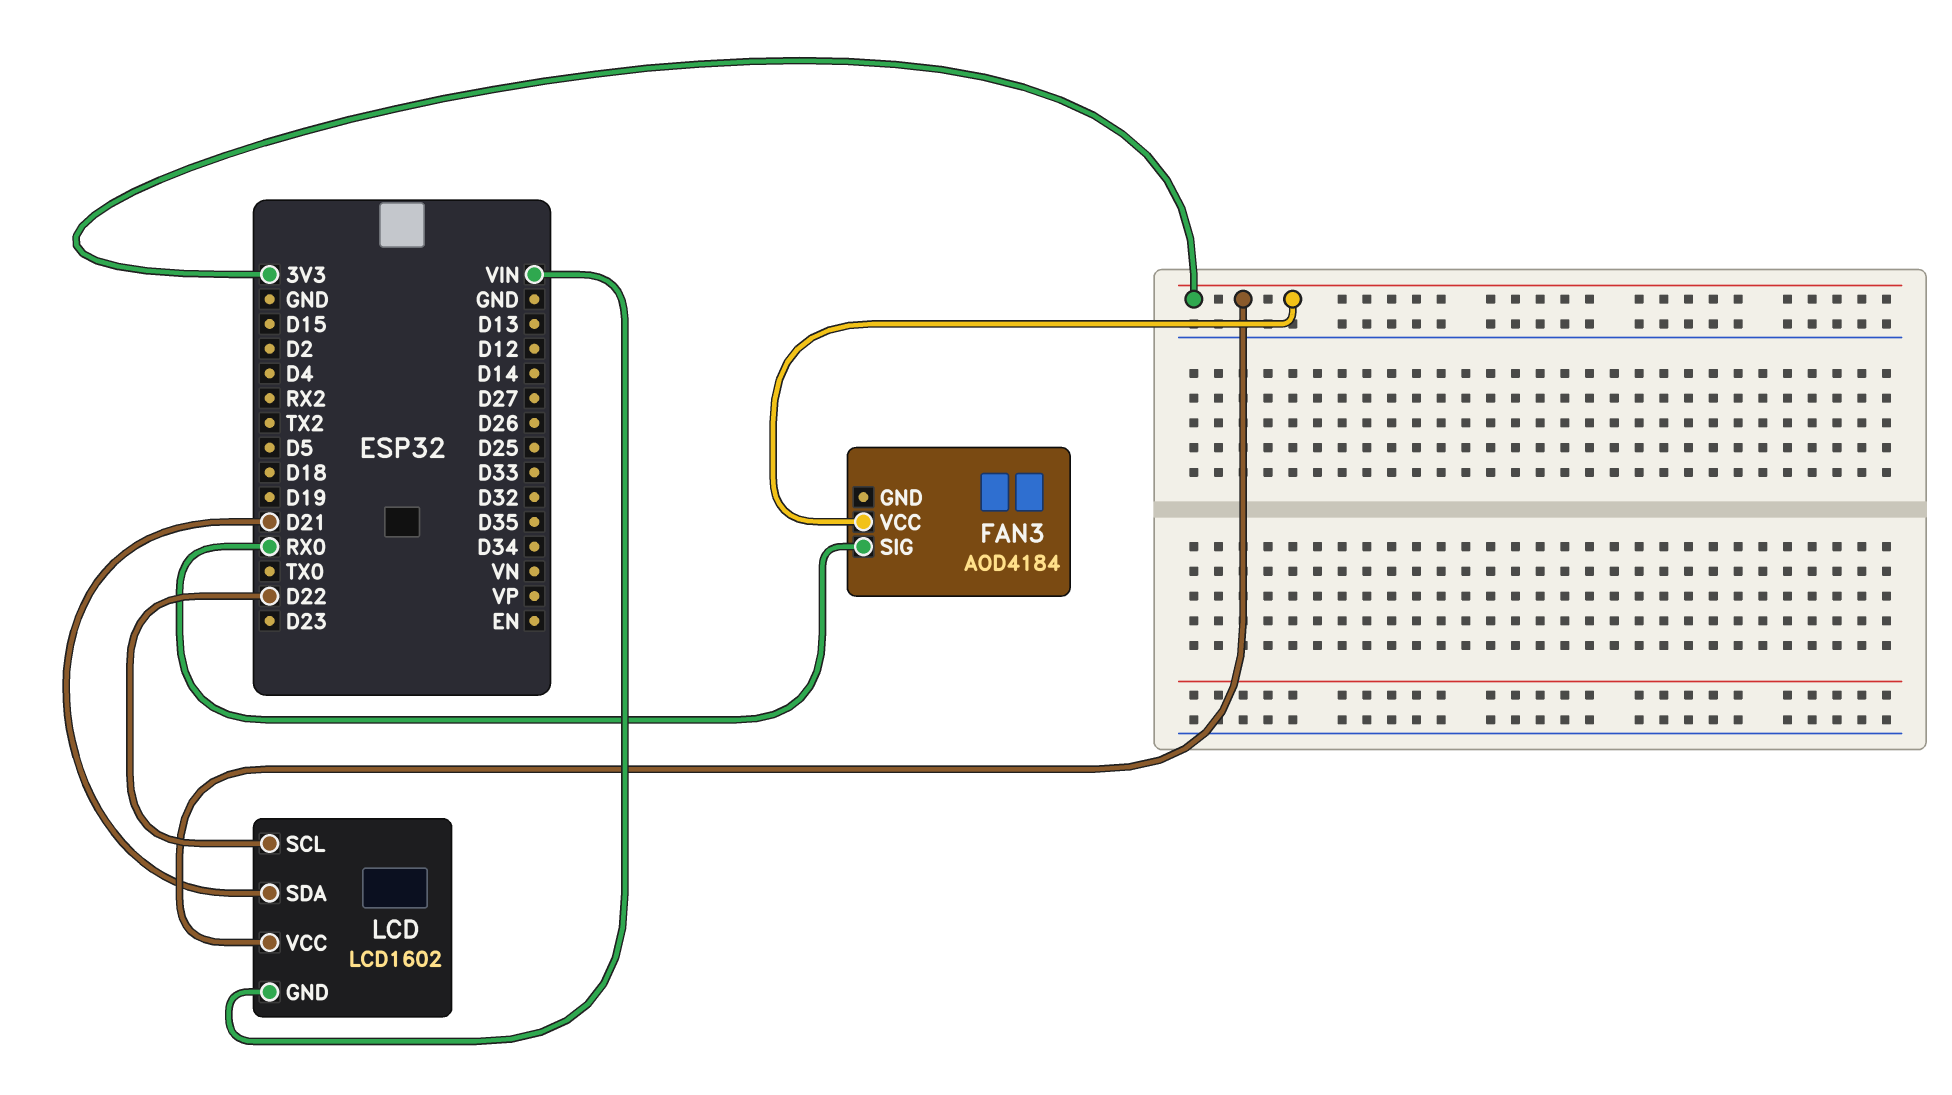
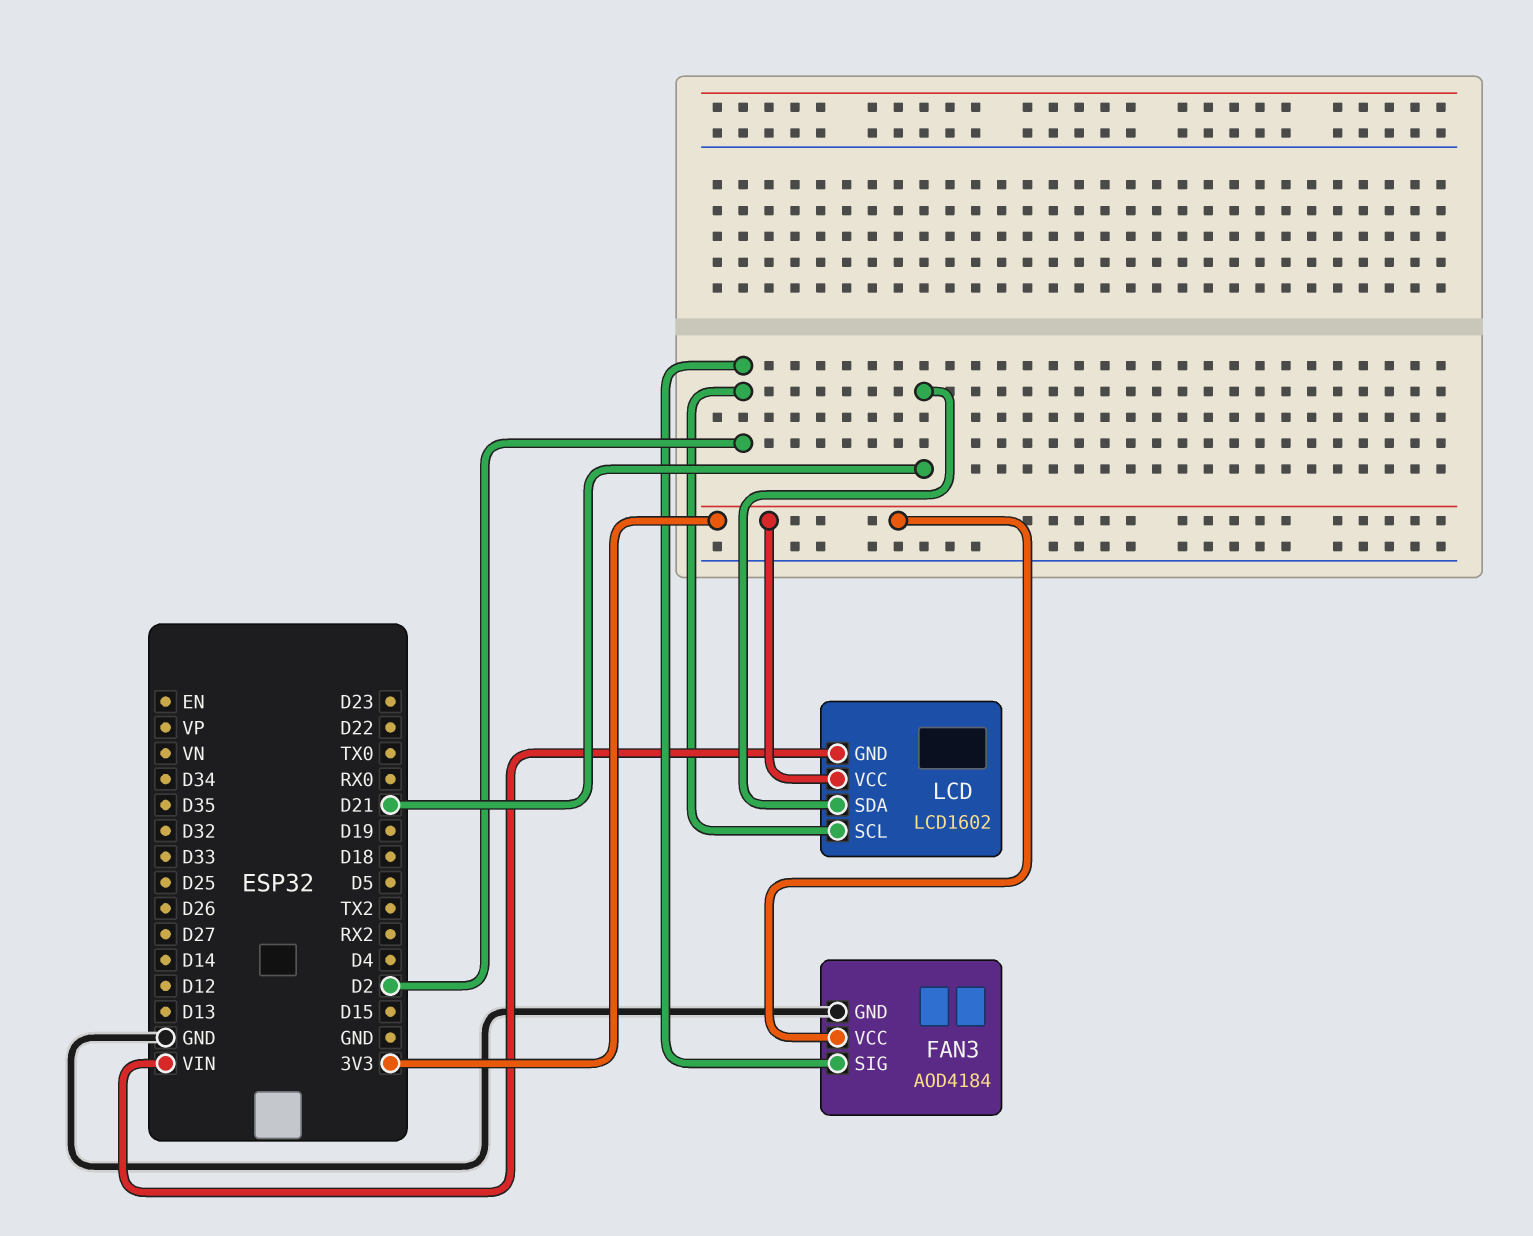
FAN3 pin GND: none -> GND
FAN3 pin SIG: RX0 -> D2
LCD pin SCL: D22 -> D2

